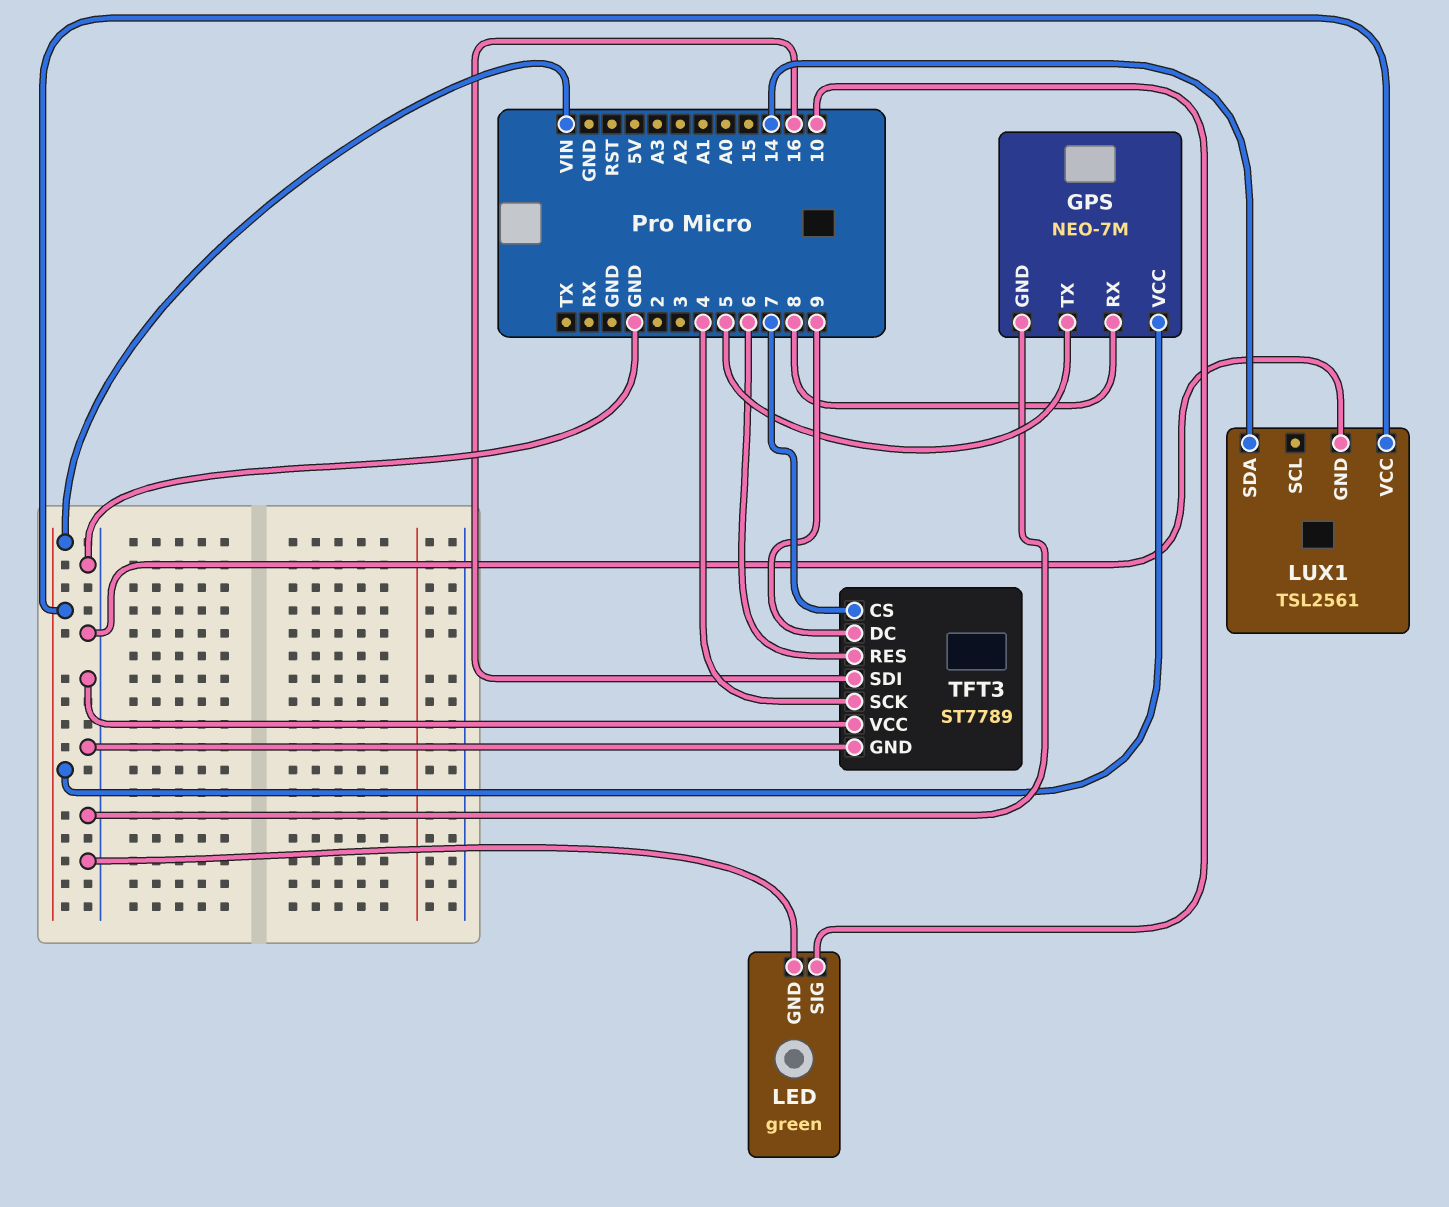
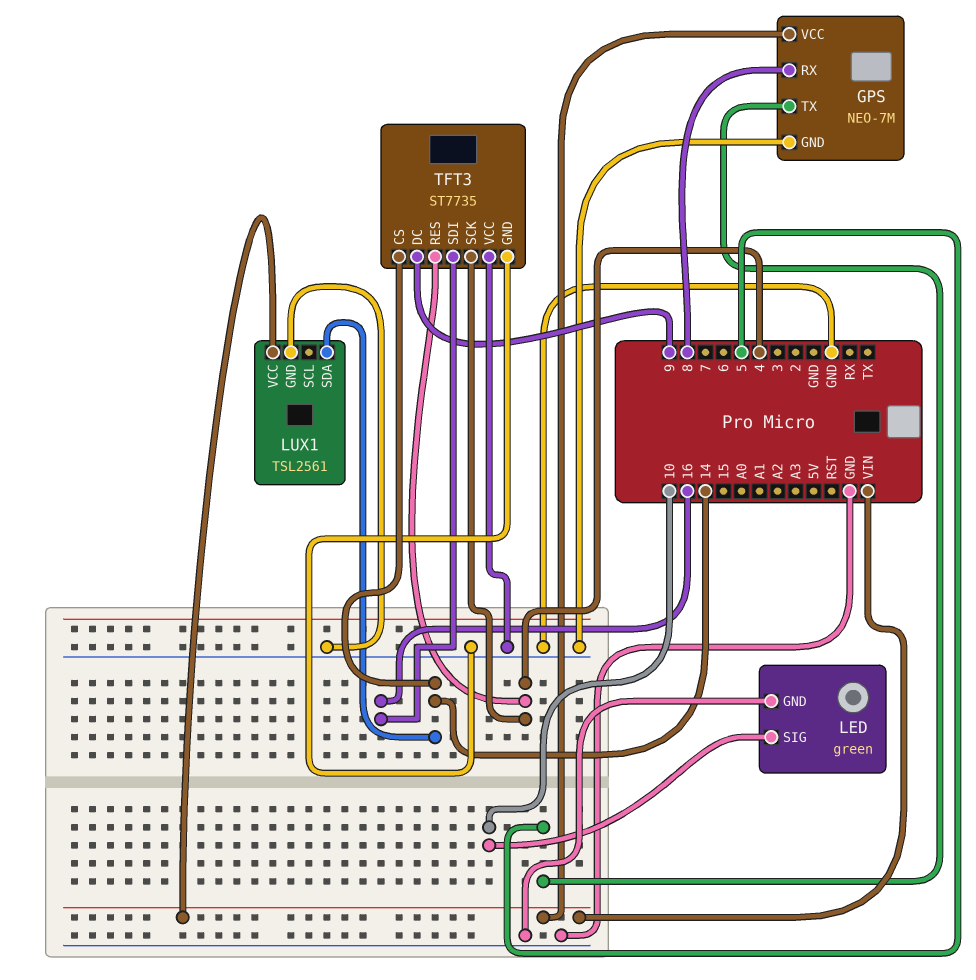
TFT3: ST7789 -> ST7735
TFT3 pin CS: 7 -> 14
TFT3 pin RES: 6 -> 4

